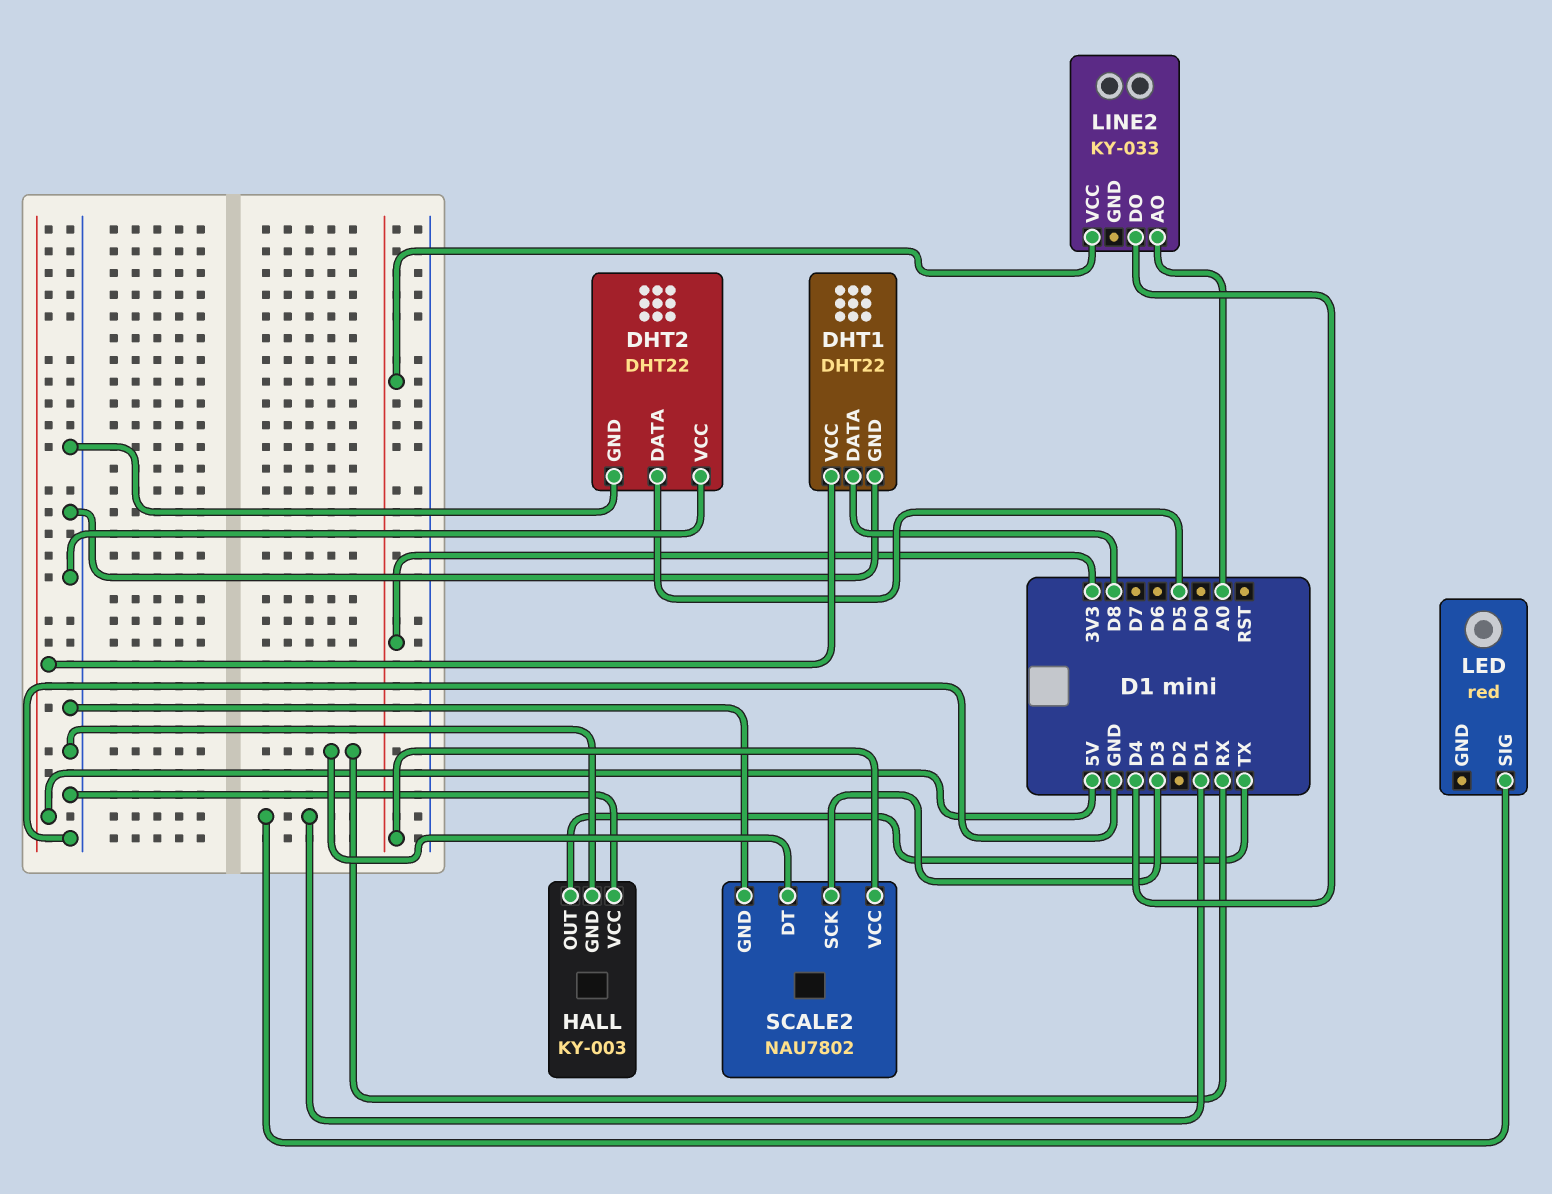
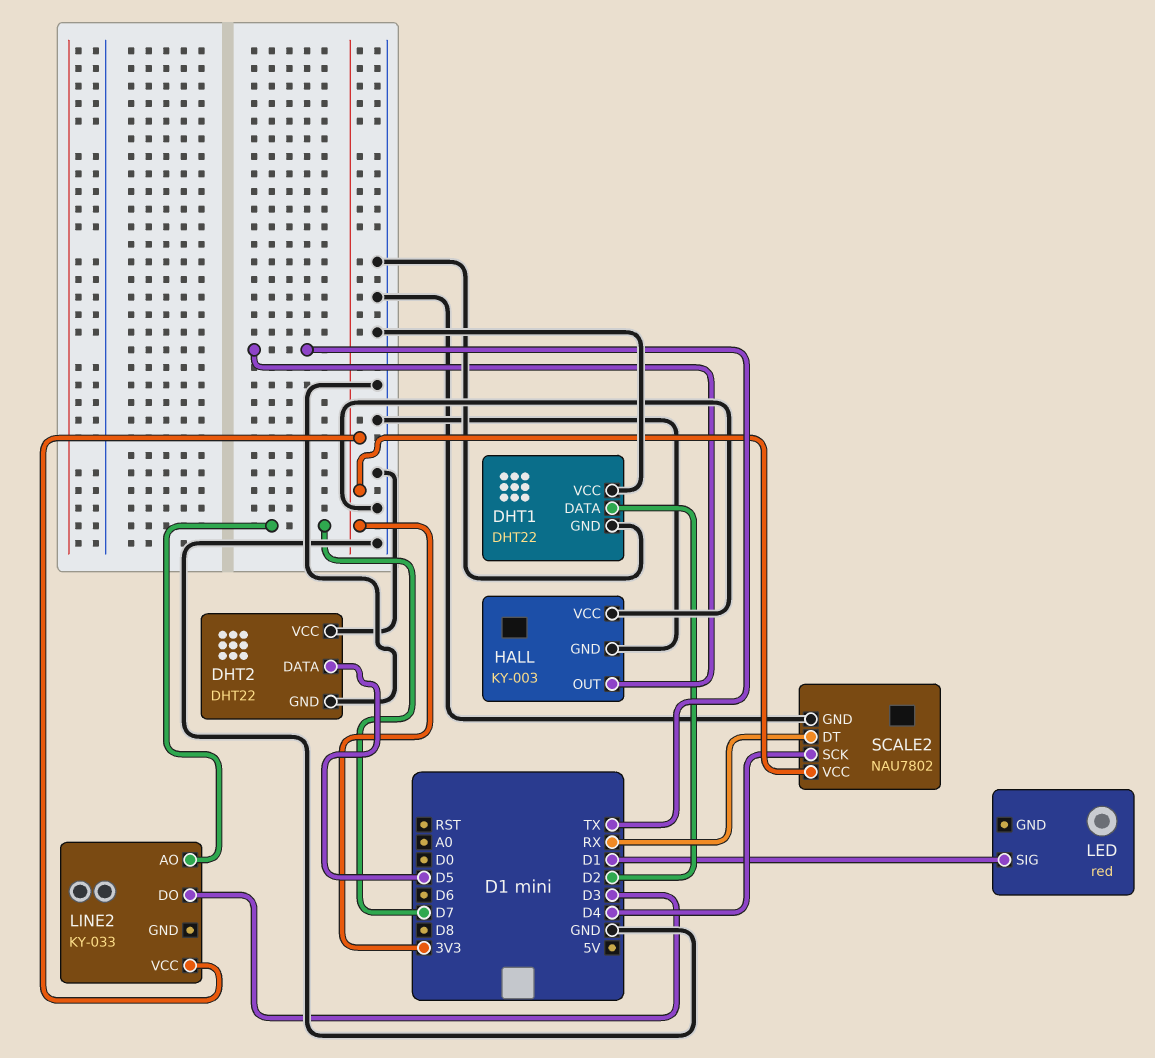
DHT1 pin DATA: D8 -> D2
DHT1 pin VCC: 5V -> GND
LINE2 pin AO: A0 -> D7
LINE2 pin DO: D4 -> D3
SCALE2 pin SCK: D3 -> D4

